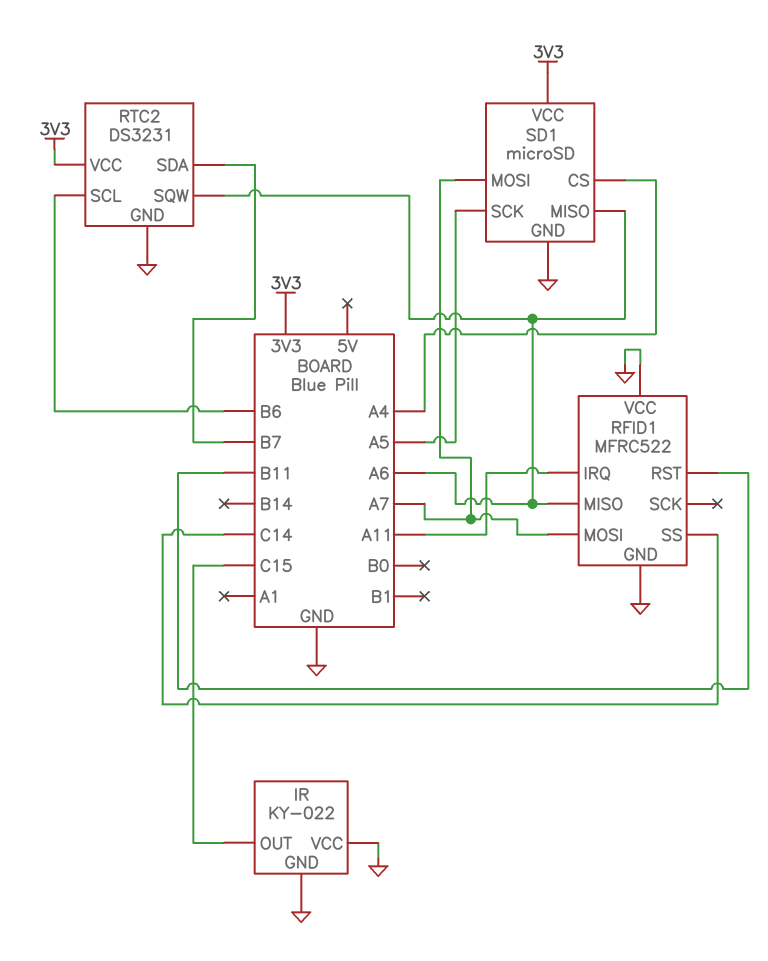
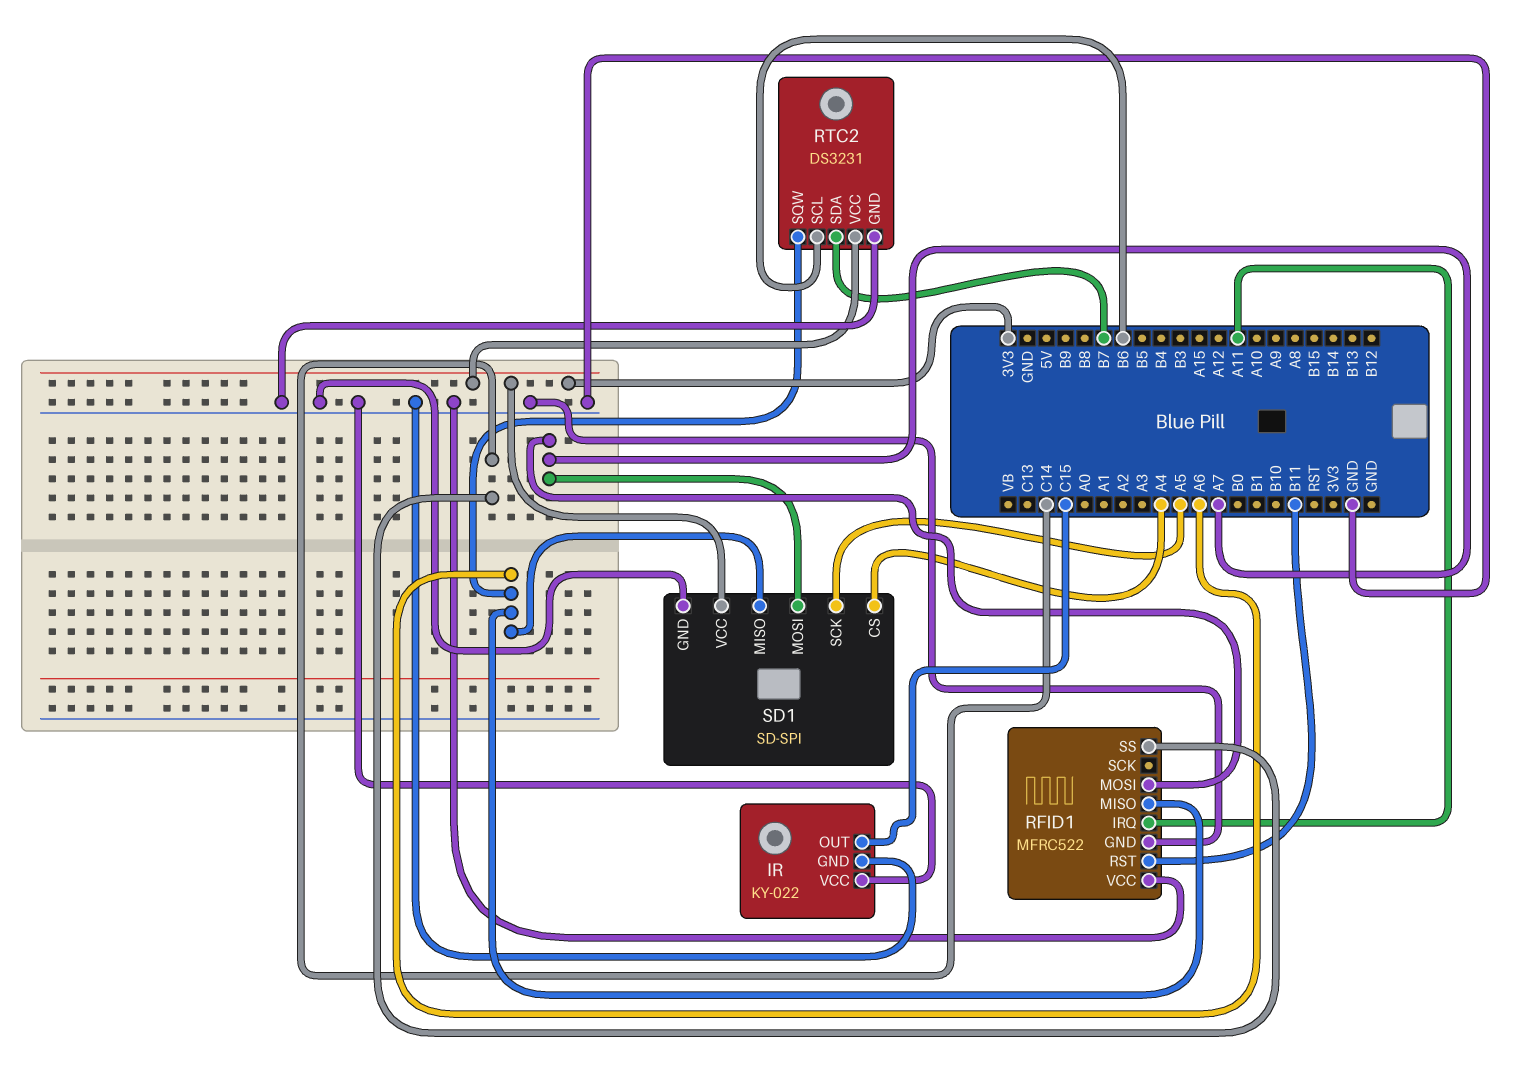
SD1: microSD -> SD-SPI

